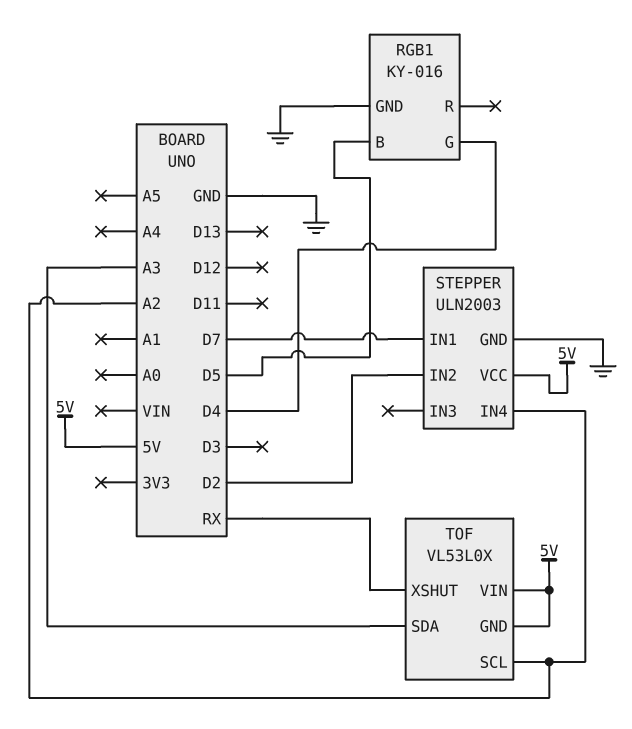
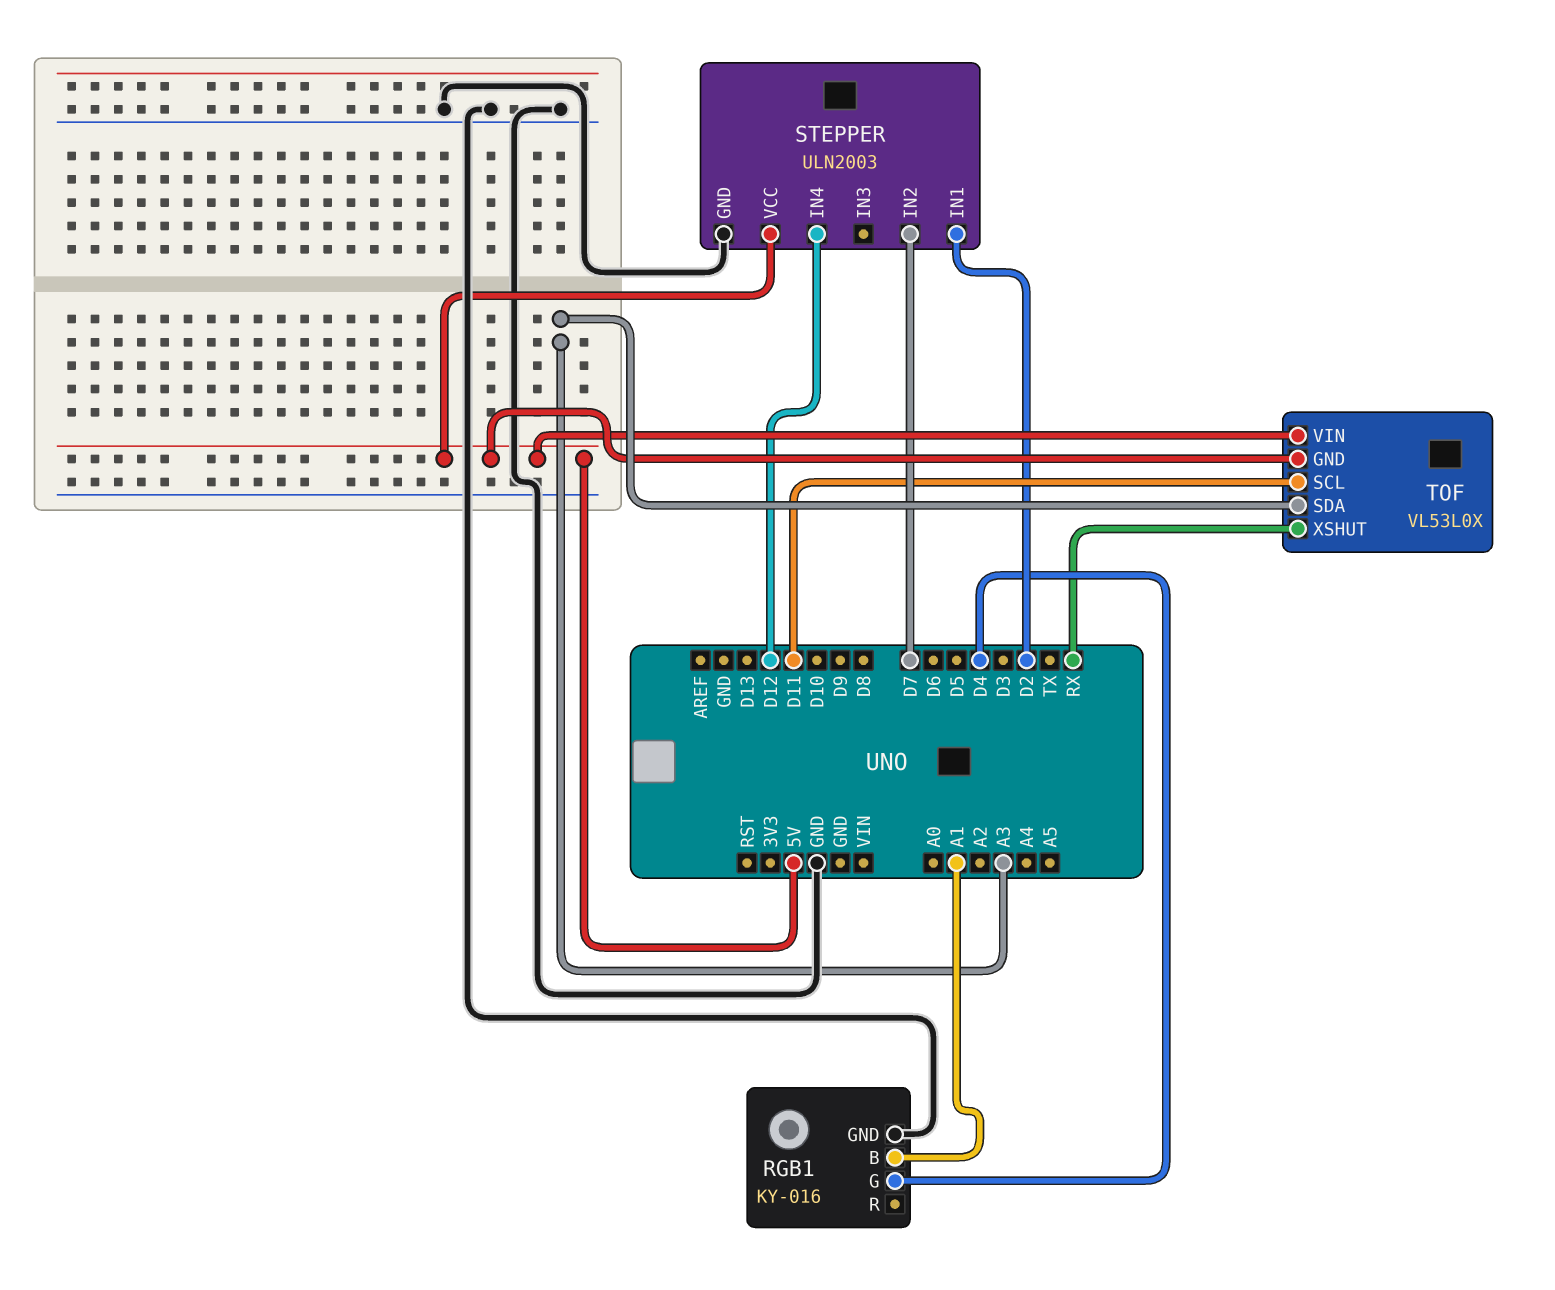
RGB1 pin B: D5 -> A1
STEPPER pin IN1: D7 -> D2
STEPPER pin IN2: D2 -> D7
STEPPER pin IN4: A2 -> D12
TOF pin SCL: A2 -> D11

